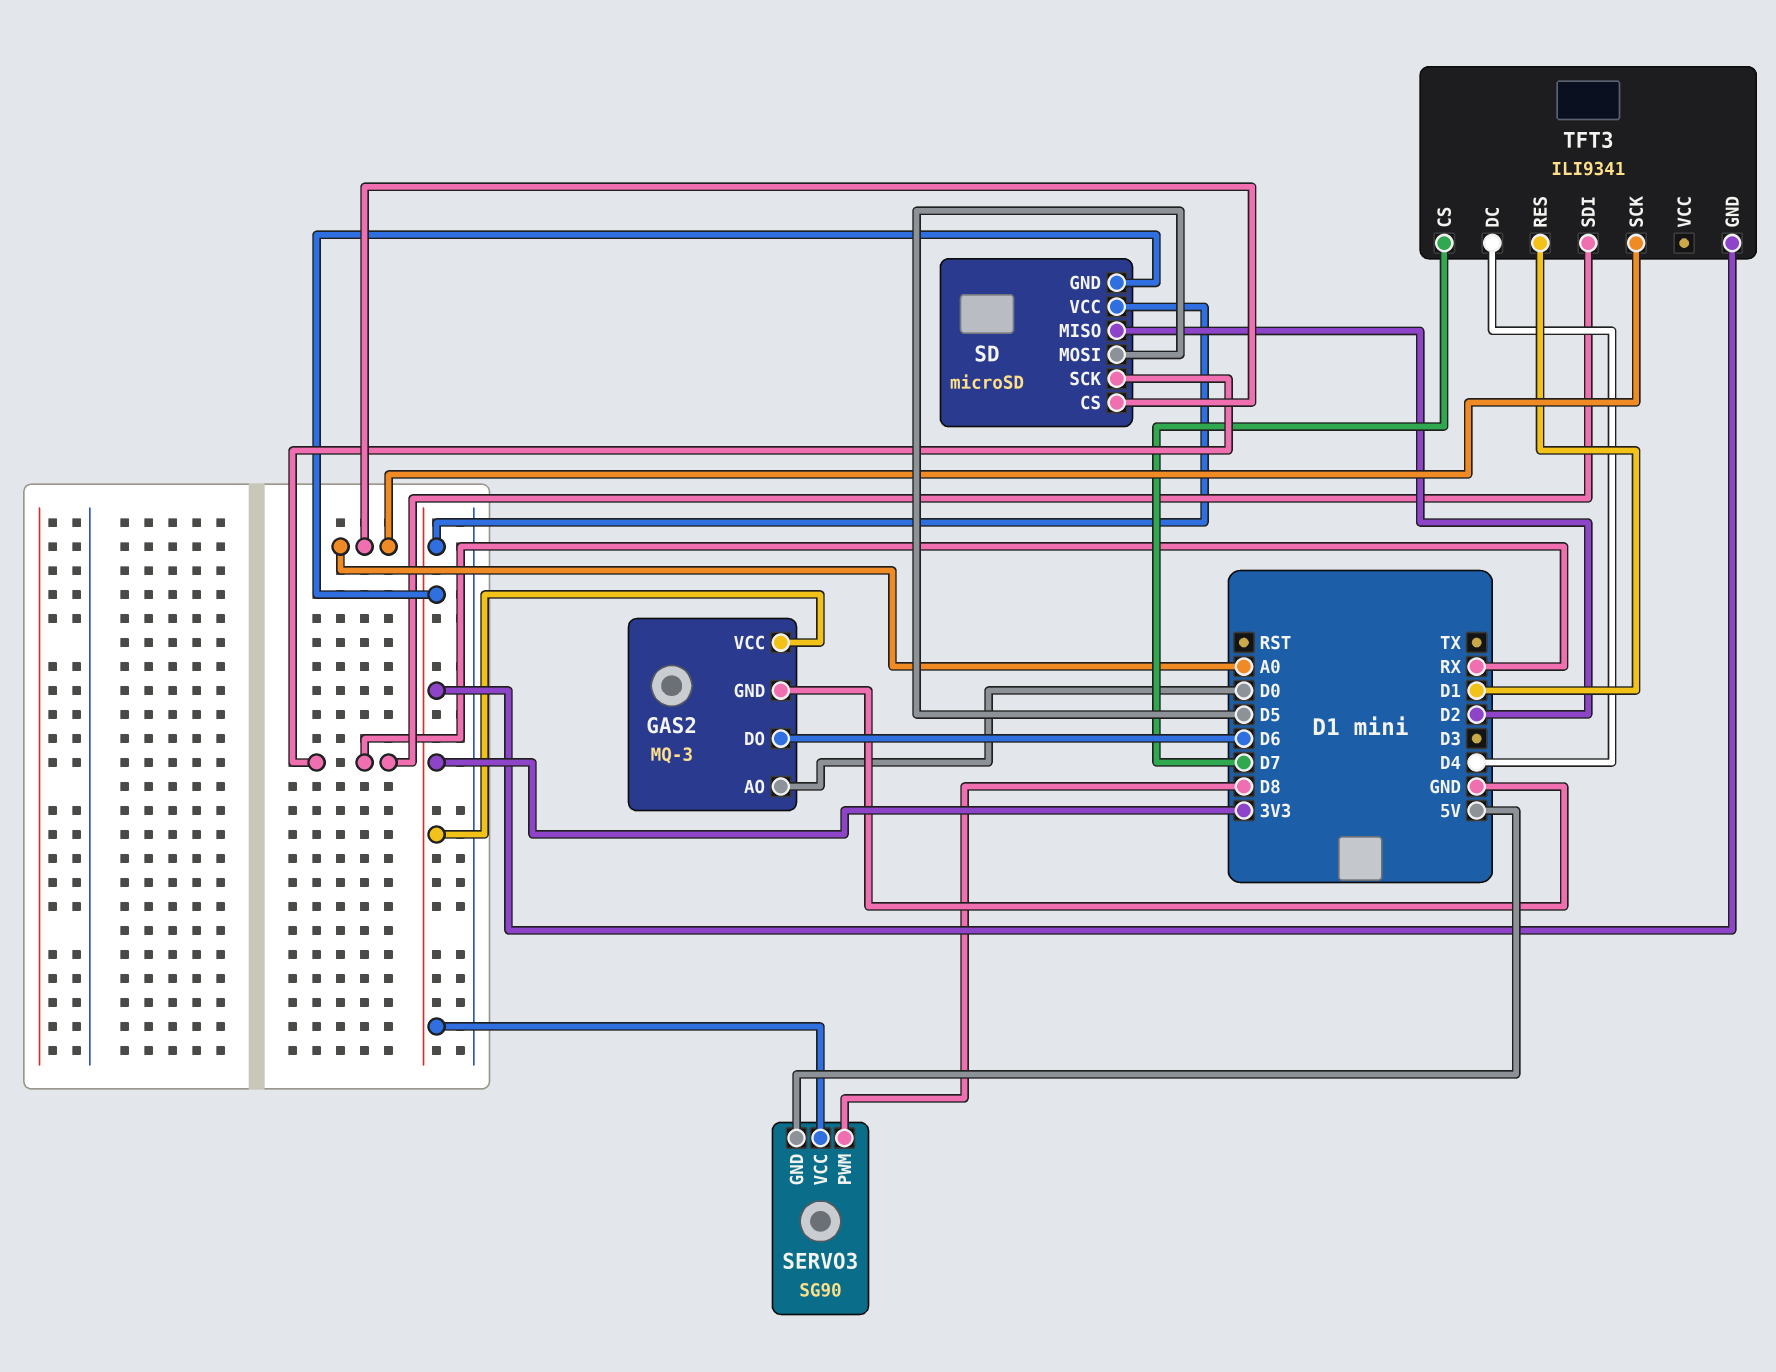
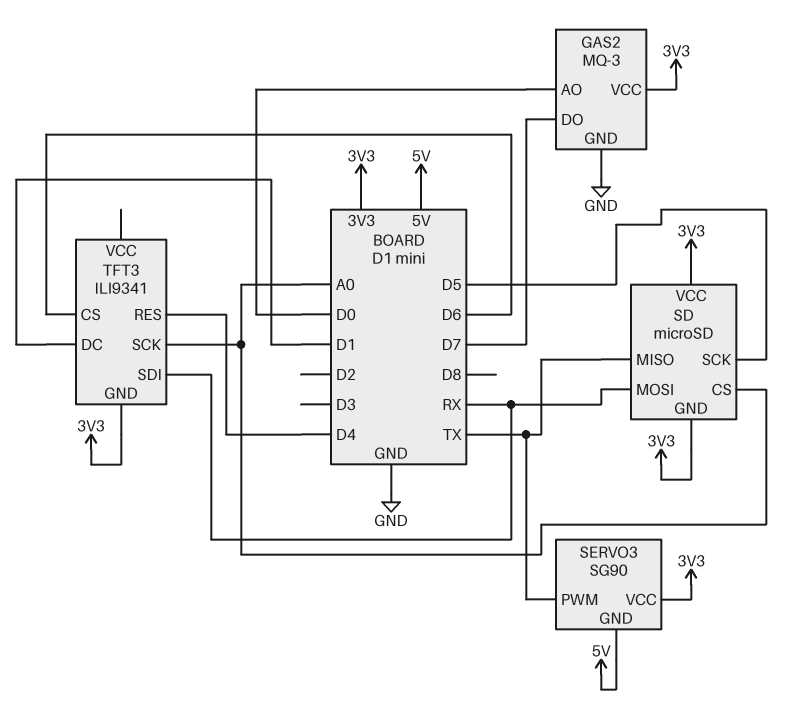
GAS2 pin DO: D6 -> D7
SD pin MISO: D2 -> TX
SD pin MOSI: D5 -> RX
SD pin SCK: RX -> D5
SERVO3 pin PWM: D8 -> TX
TFT3 pin CS: D7 -> D6
TFT3 pin DC: D4 -> D1
TFT3 pin RES: D1 -> D4

